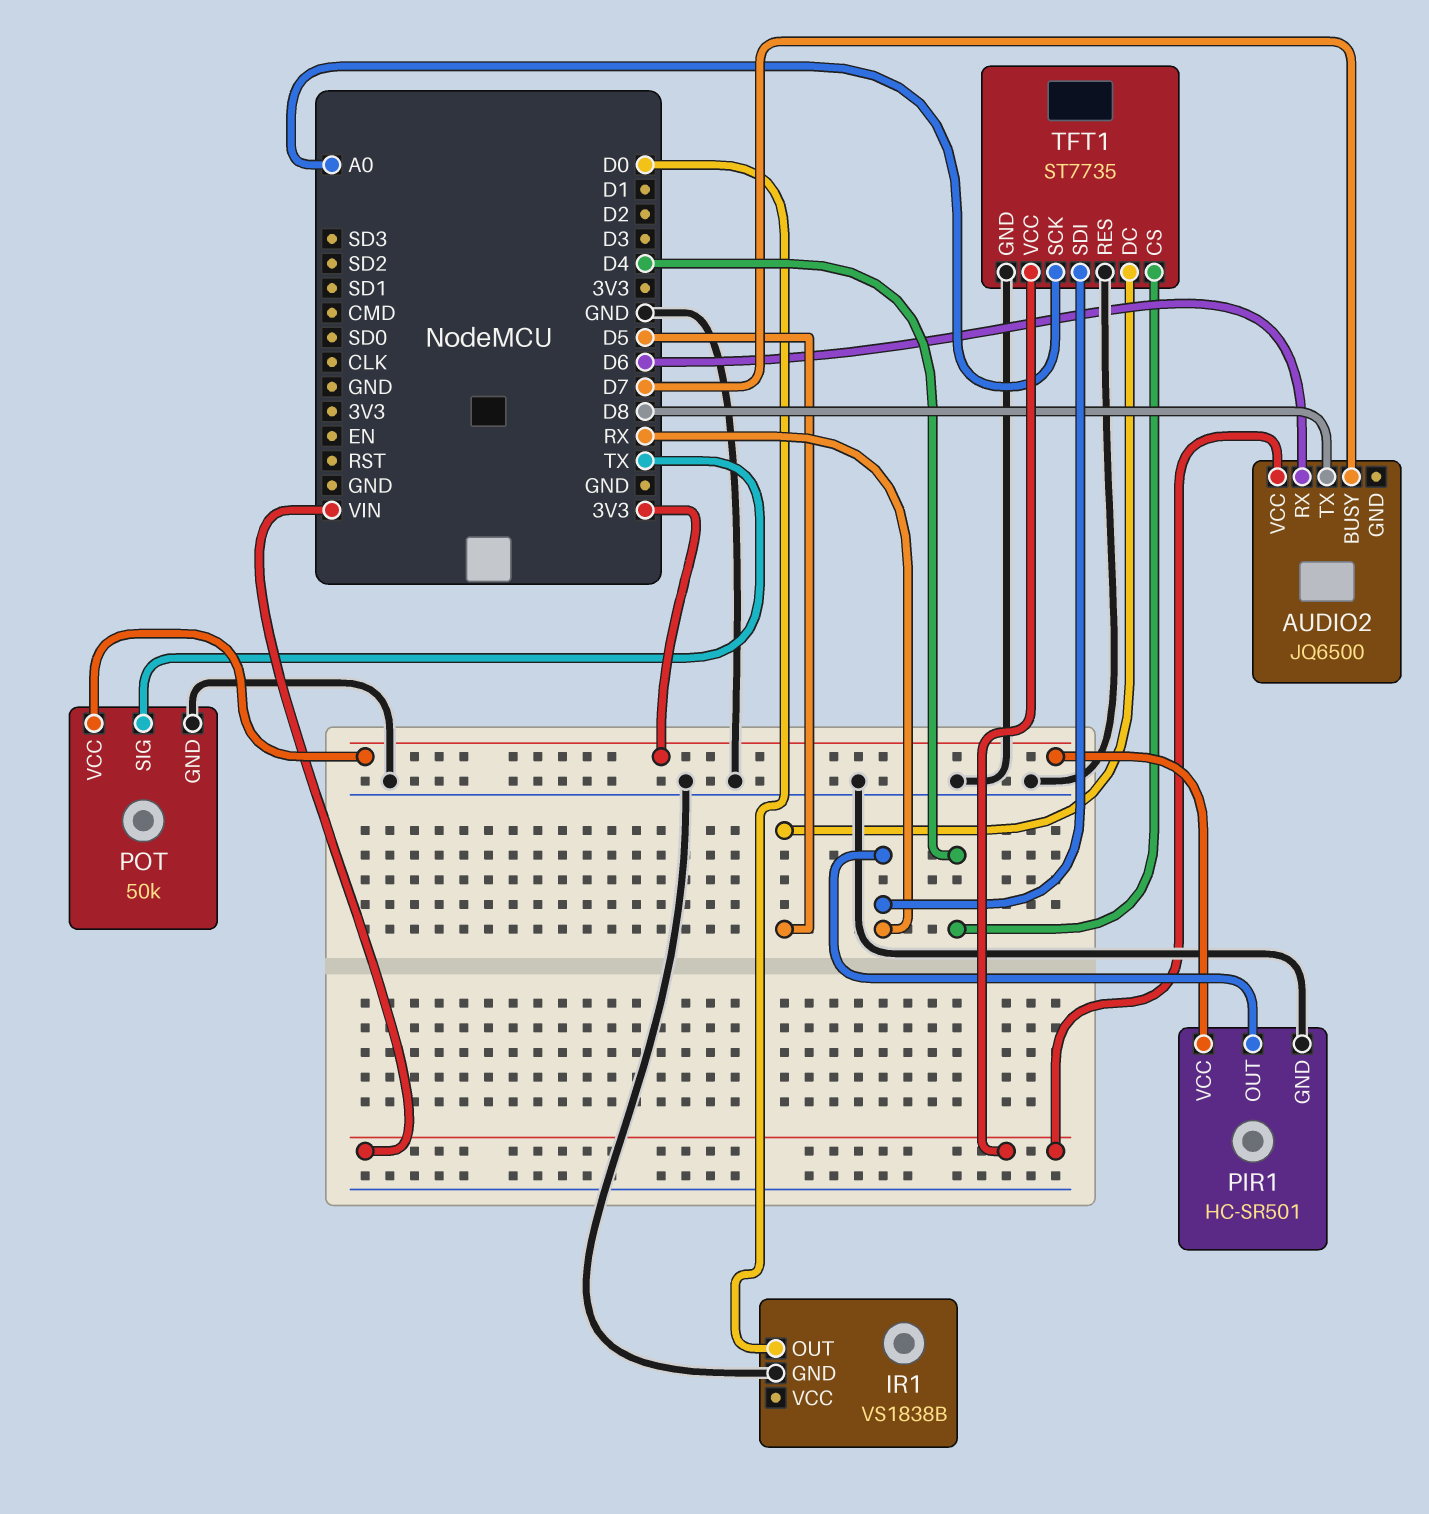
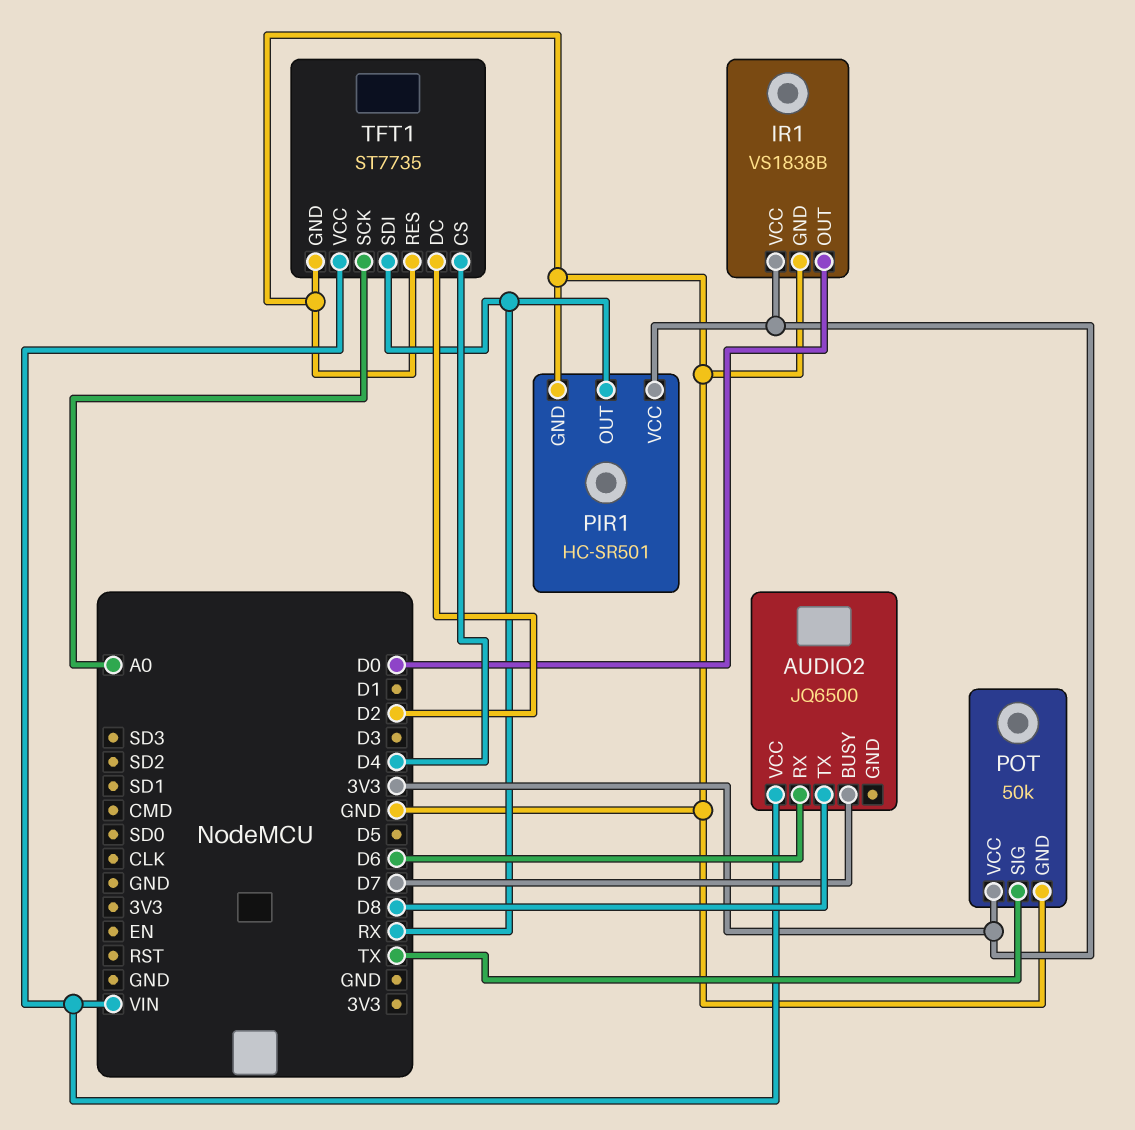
IR1 pin VCC: none -> 3V3
TFT1 pin DC: D5 -> D2

